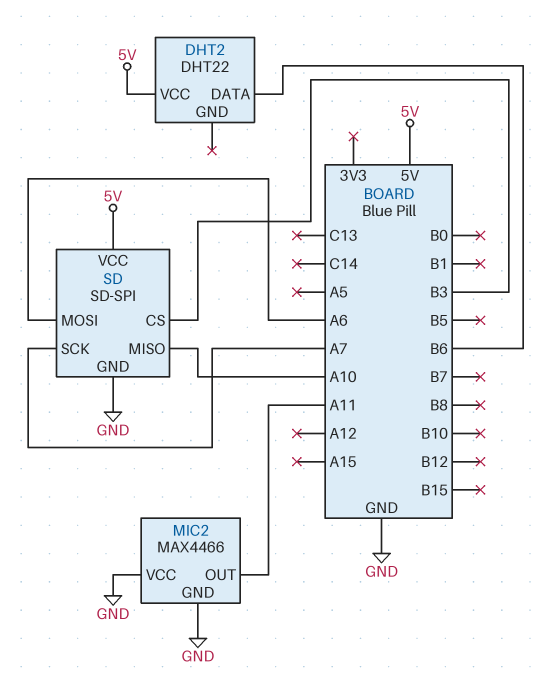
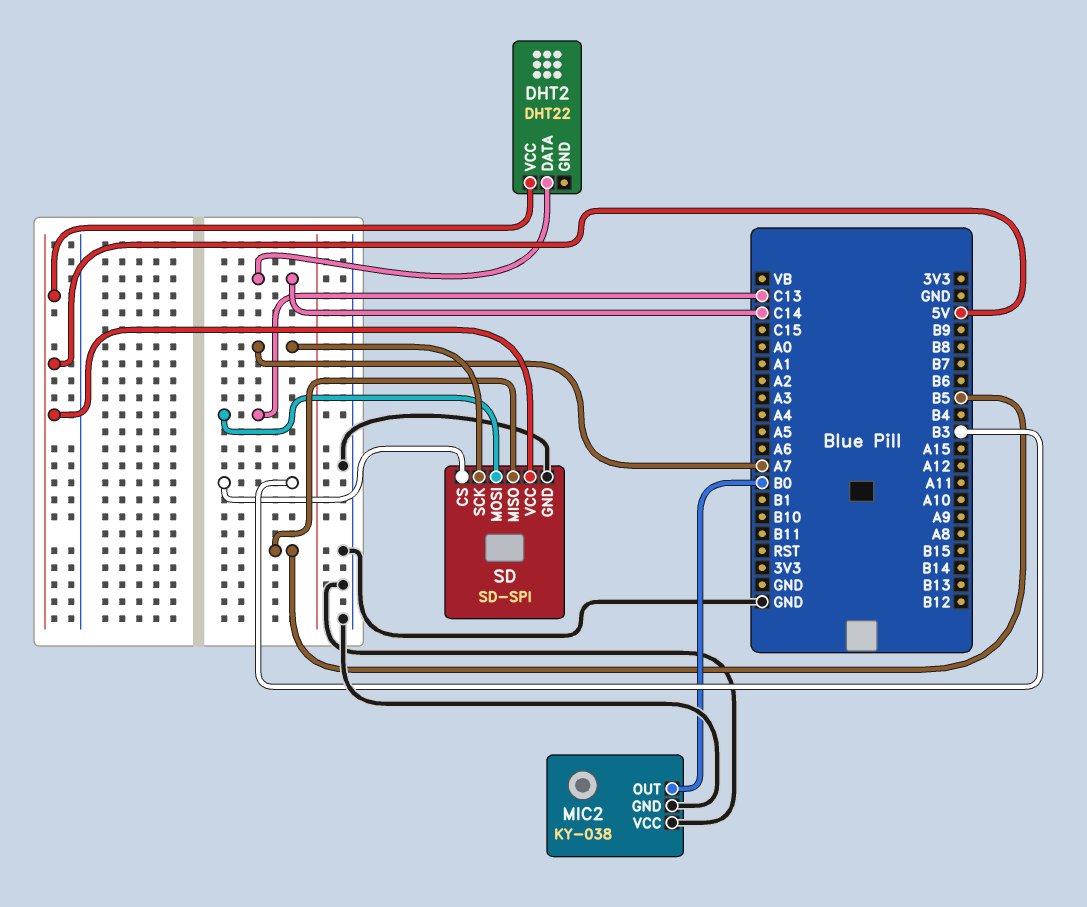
DHT2 pin DATA: B6 -> C14
MIC2: MAX4466 -> KY-038
MIC2 pin OUT: A11 -> B0
SD pin MISO: A10 -> B5
SD pin MOSI: A6 -> C13

